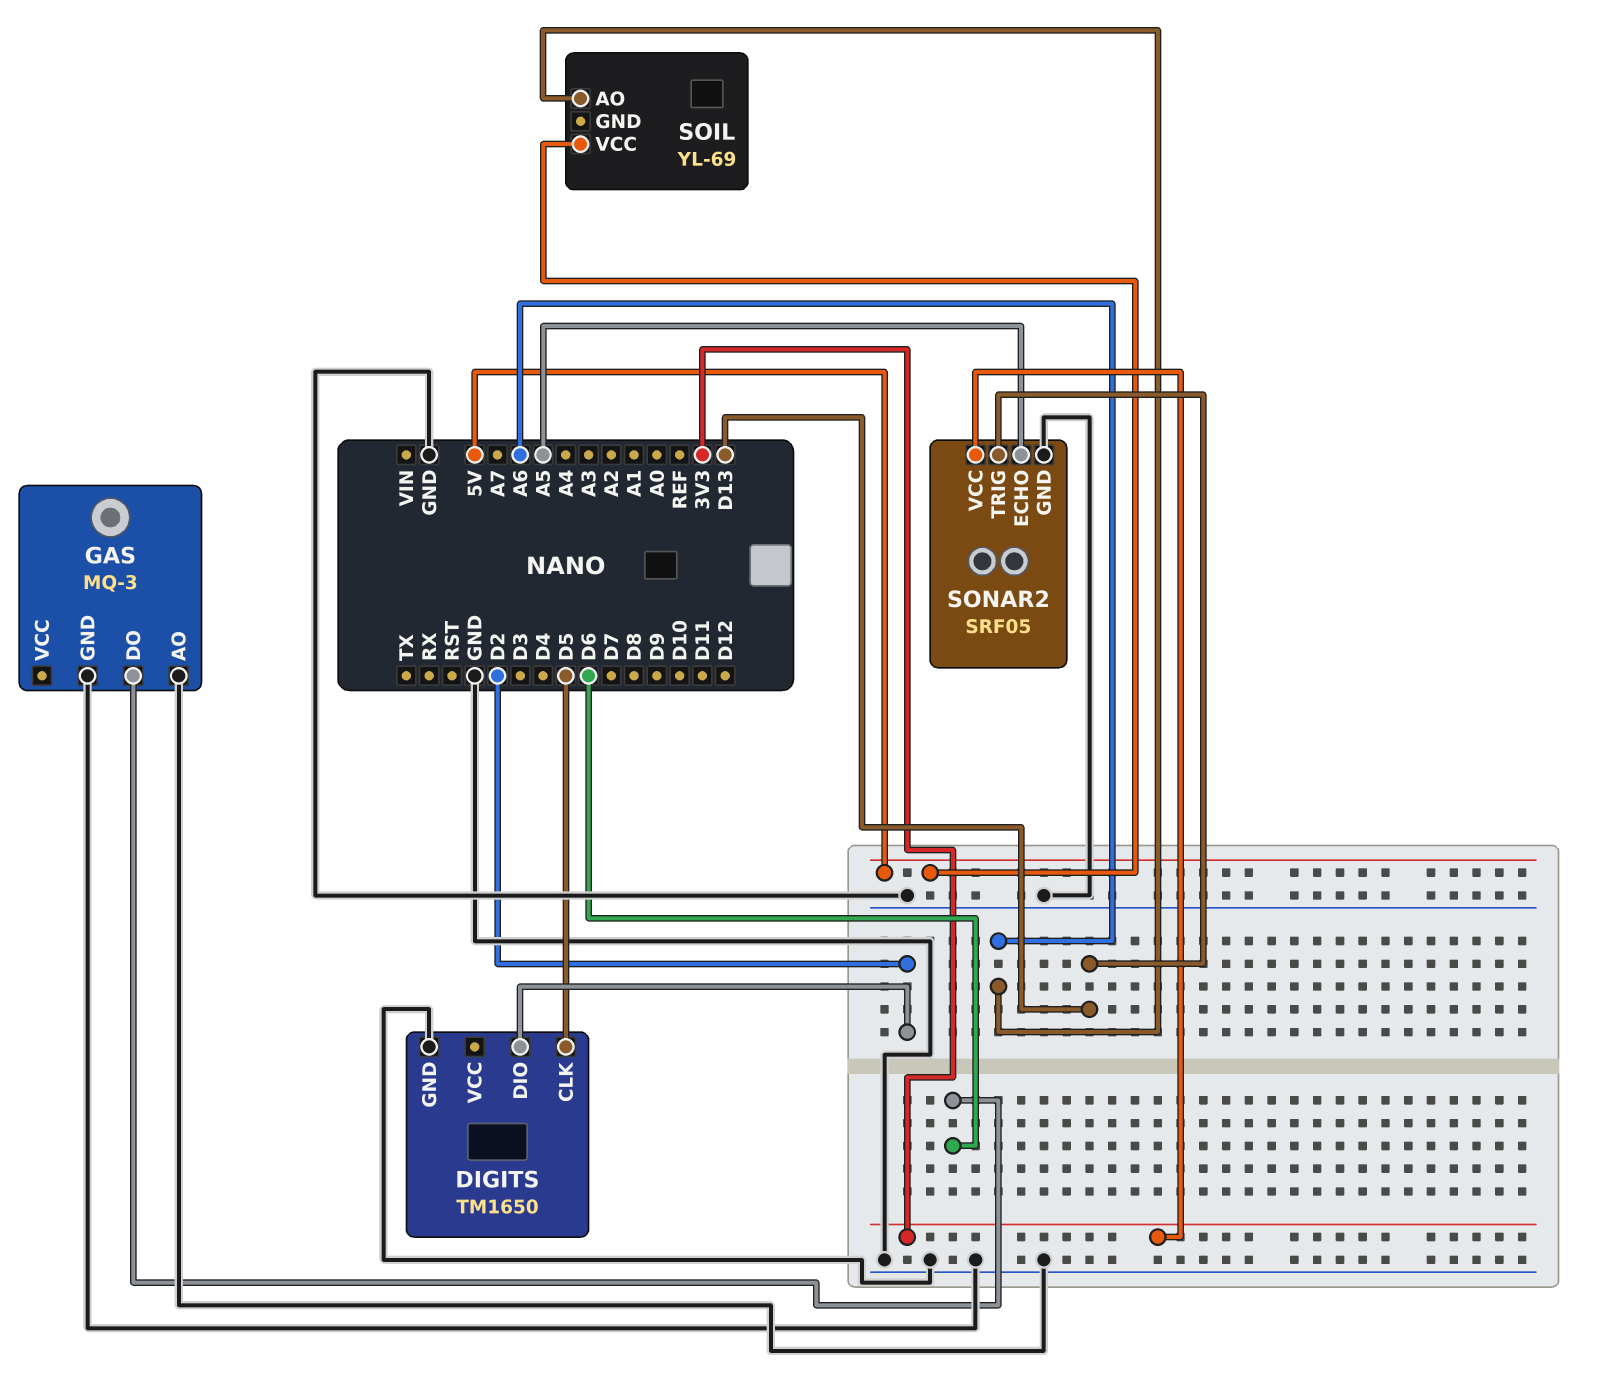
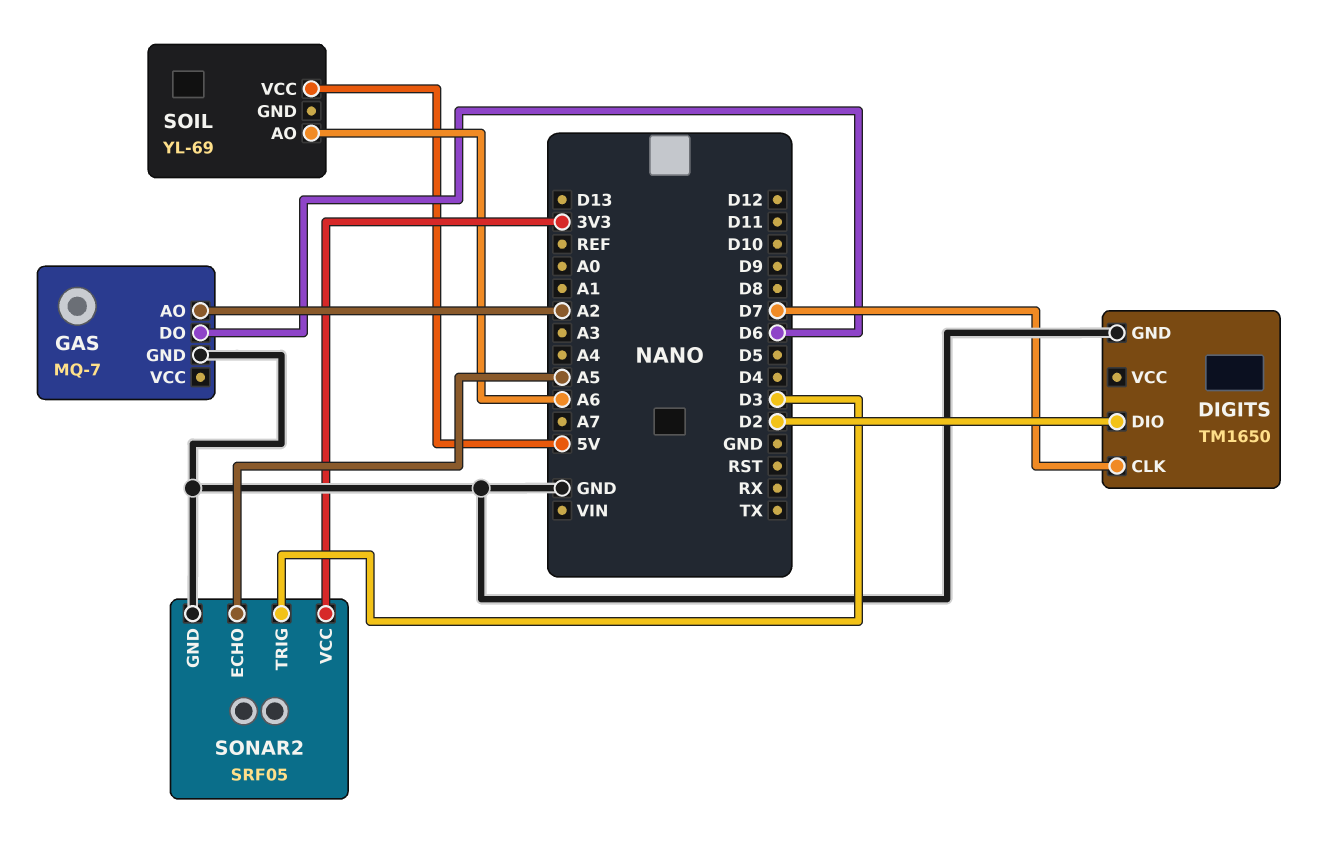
DIGITS pin CLK: D5 -> D7
GAS: MQ-3 -> MQ-7
GAS pin AO: GND -> A2
SONAR2 pin TRIG: D13 -> D3

